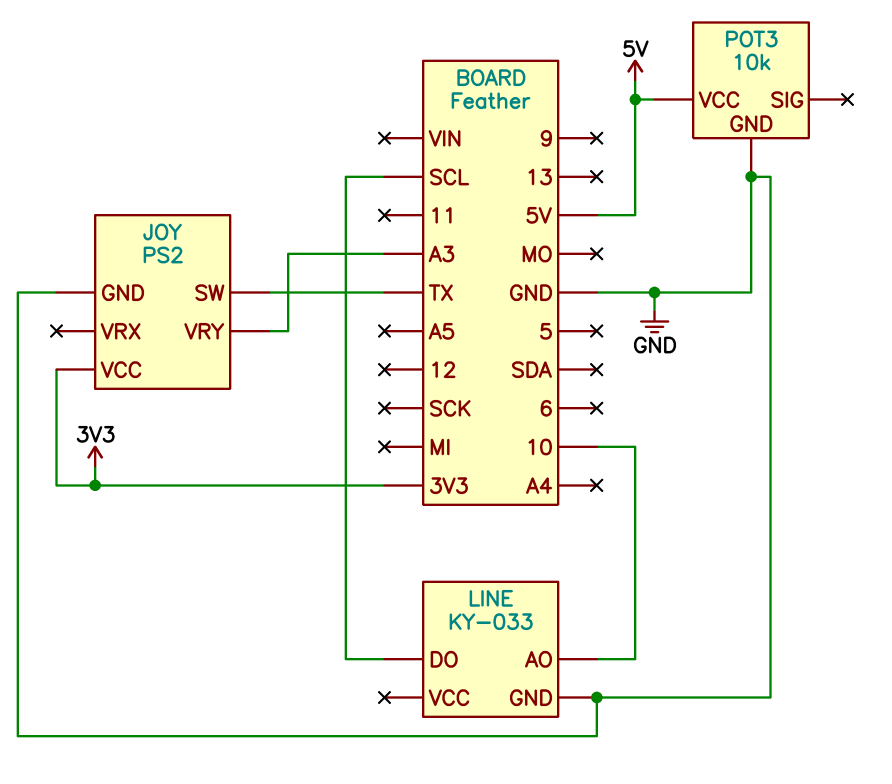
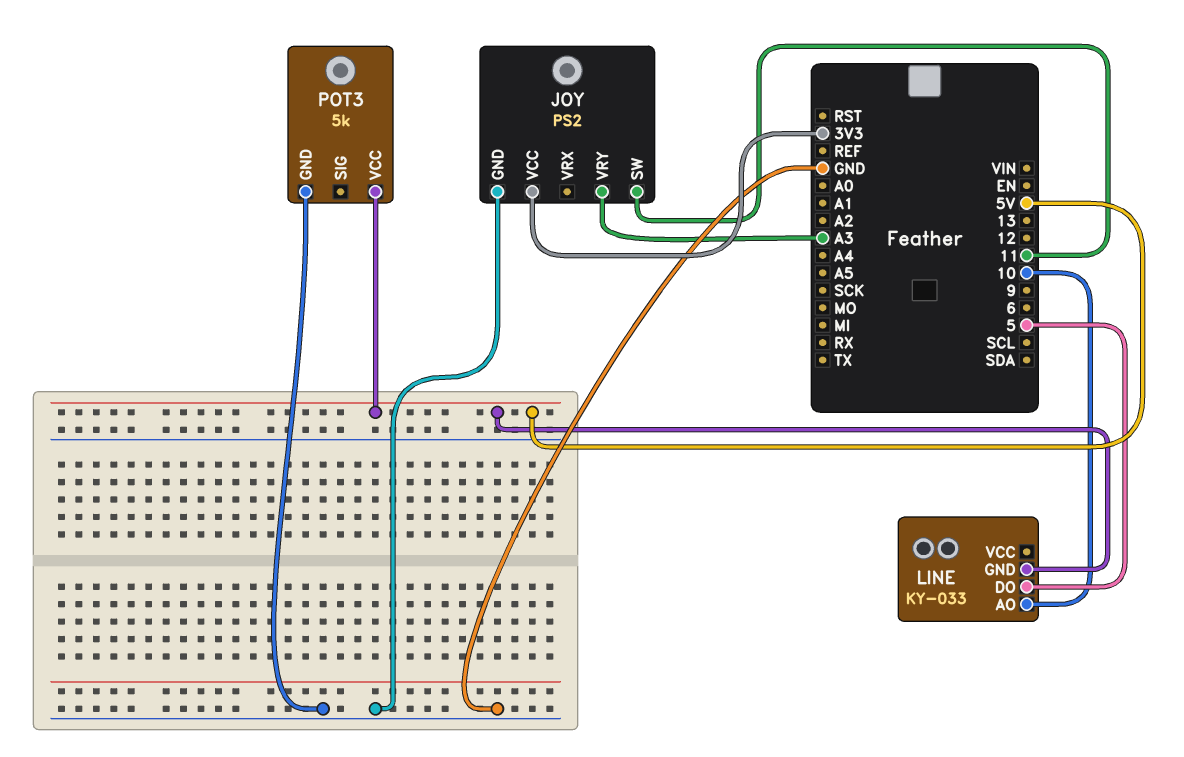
JOY pin SW: TX -> 11
LINE pin DO: SCL -> 5
LINE pin GND: GND -> 5V
POT3: 10k -> 5k

